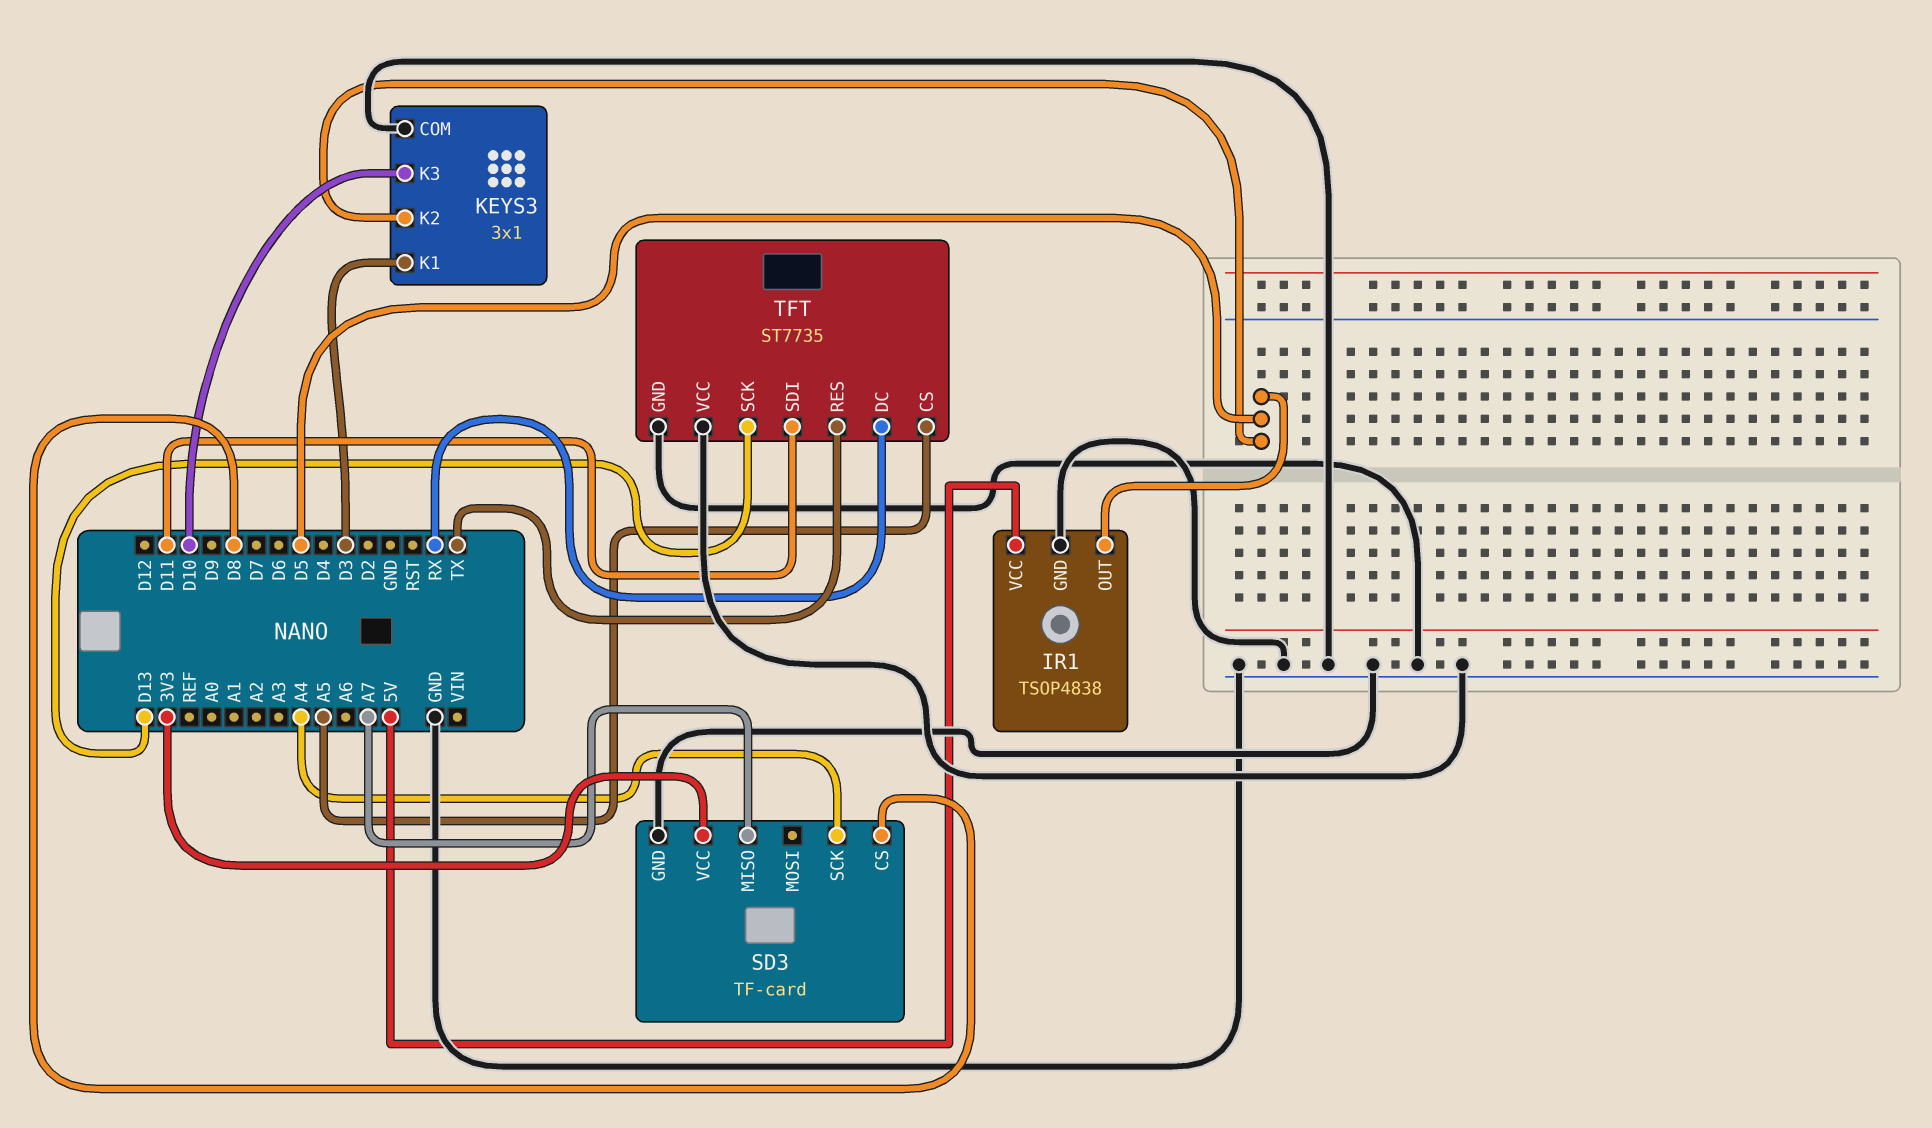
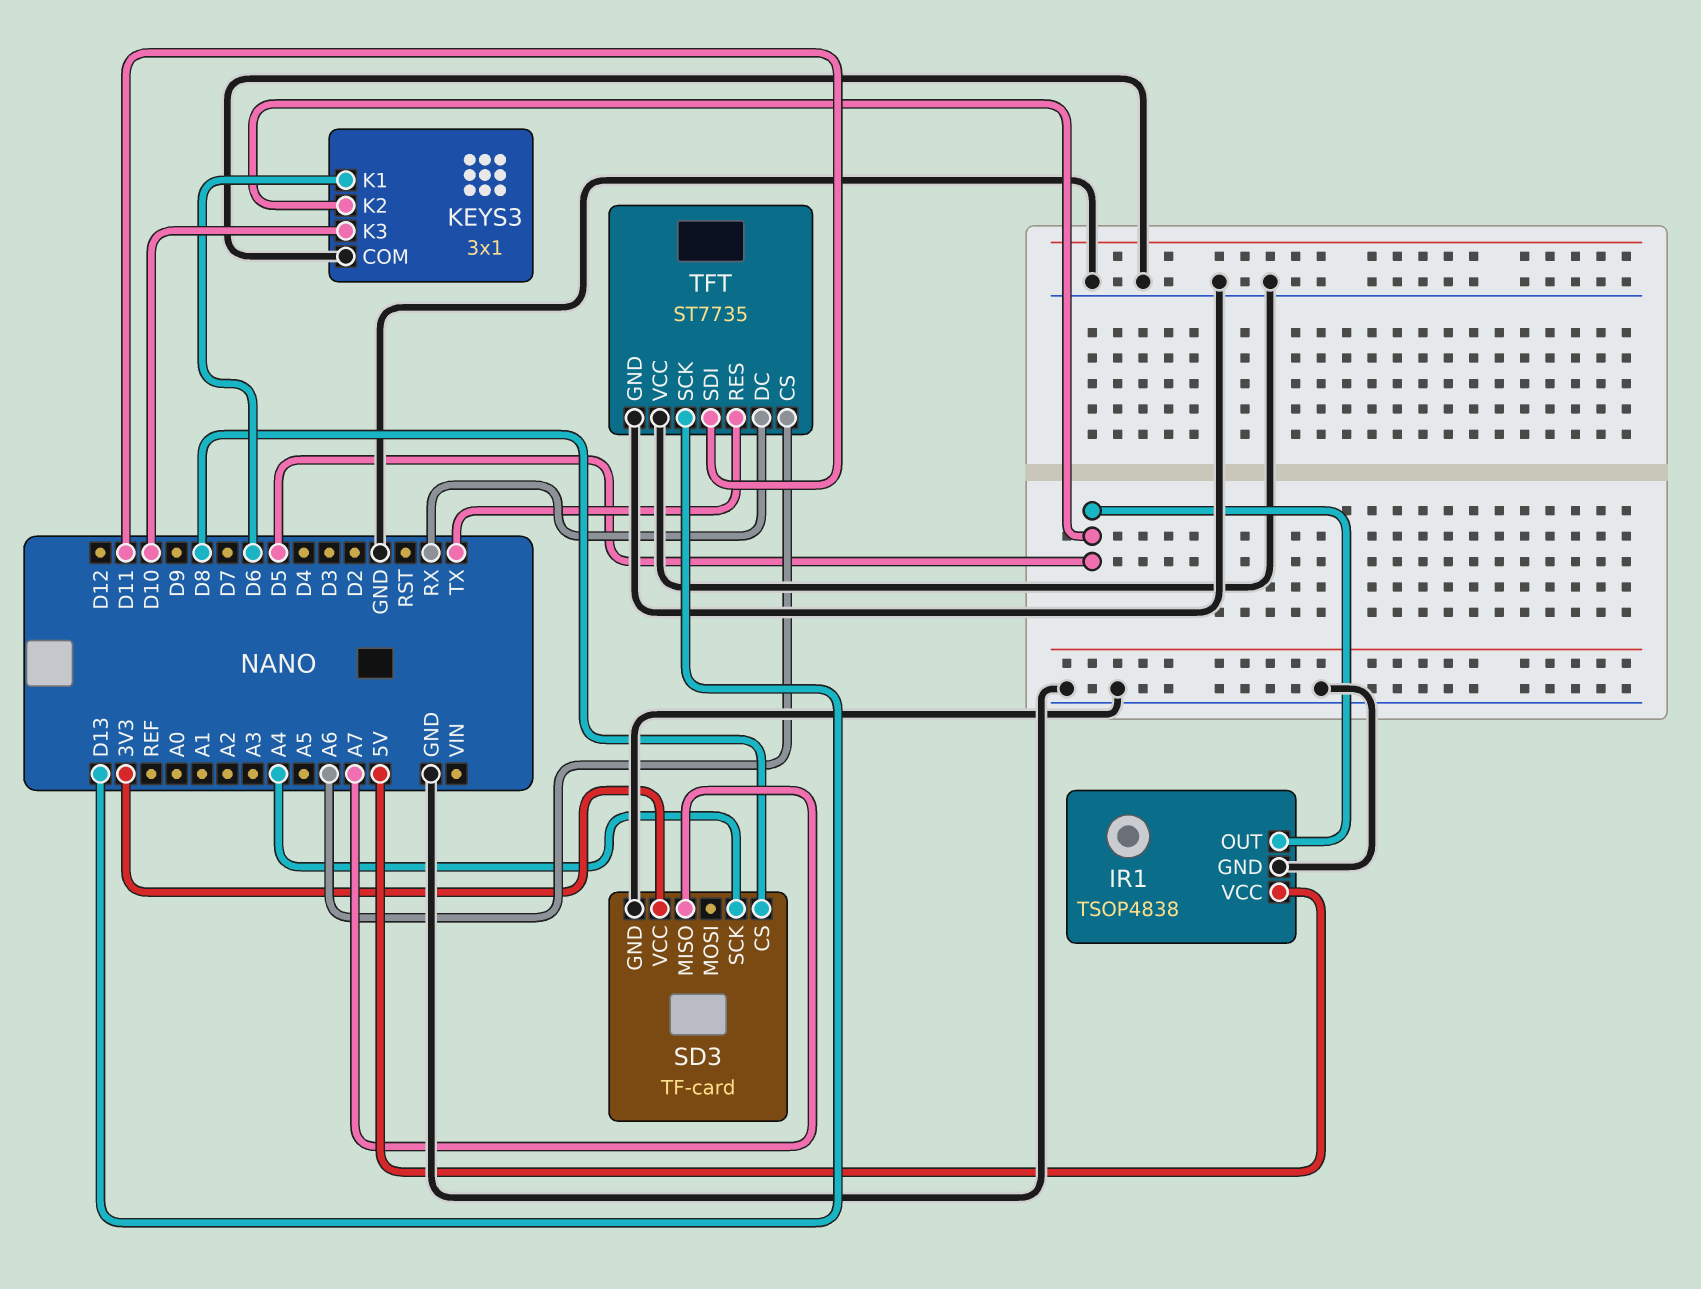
KEYS3 pin K1: D3 -> D6
TFT pin CS: A5 -> A6

